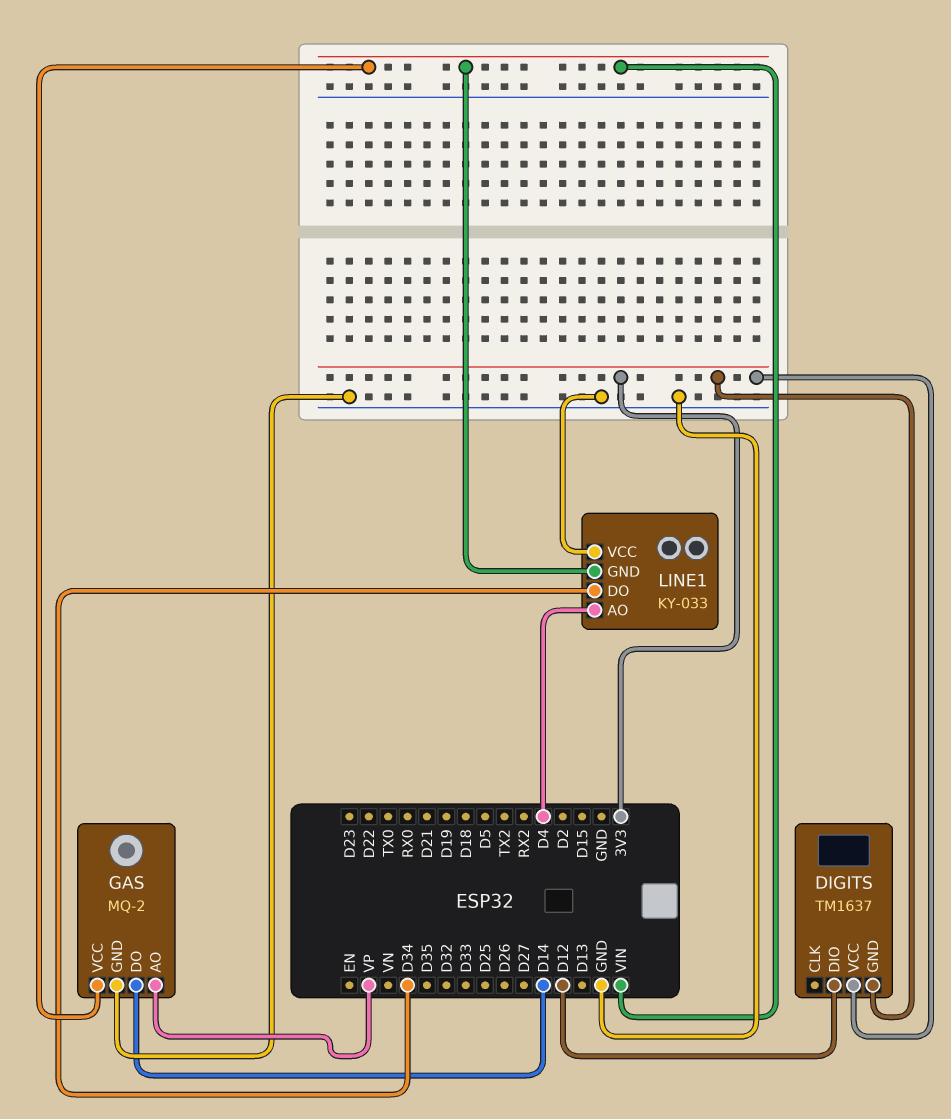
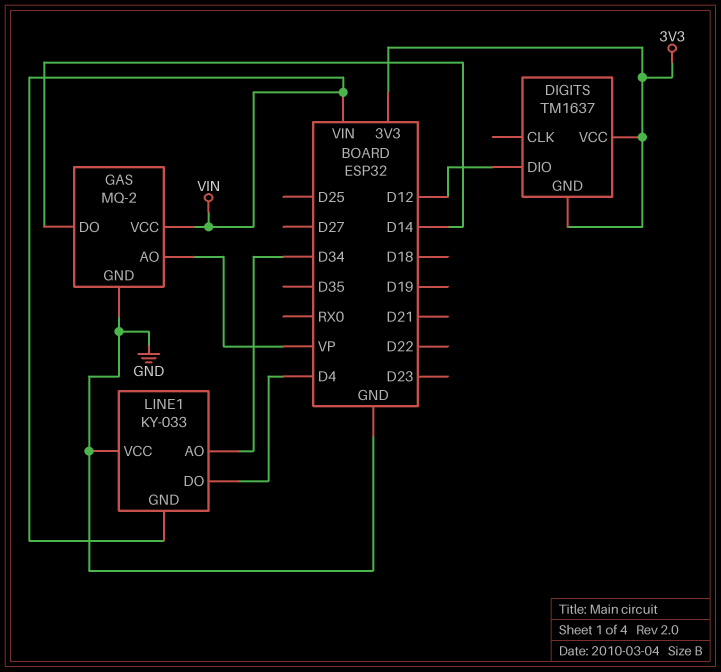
LINE1 pin AO: D4 -> D34
LINE1 pin DO: D34 -> D4

